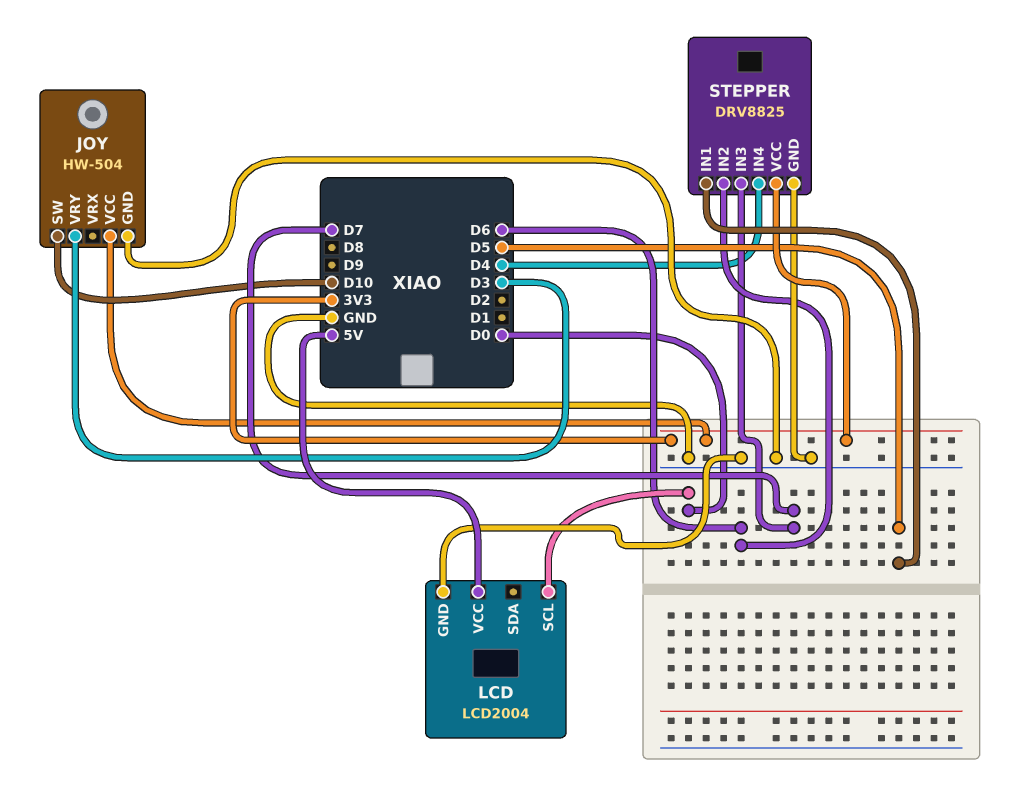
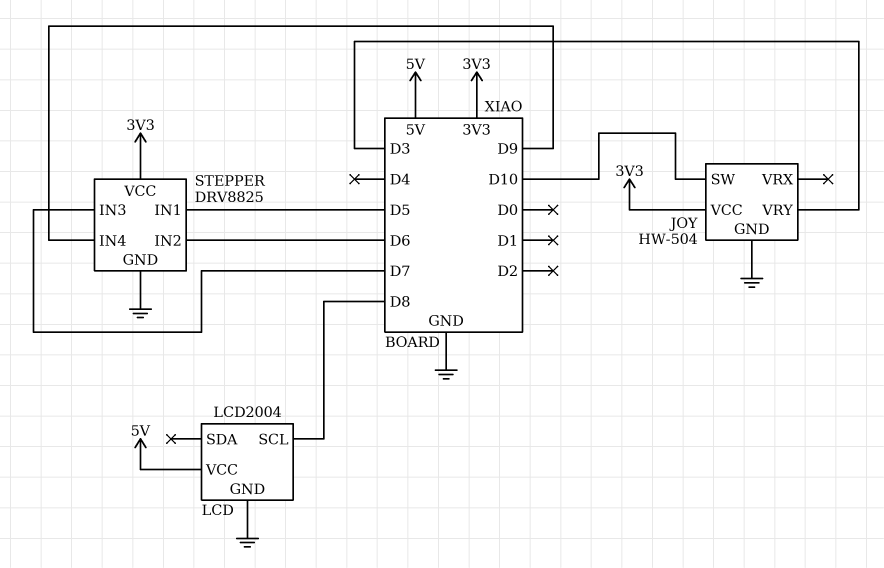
LCD pin SCL: D0 -> D8
STEPPER pin IN4: D4 -> D9

